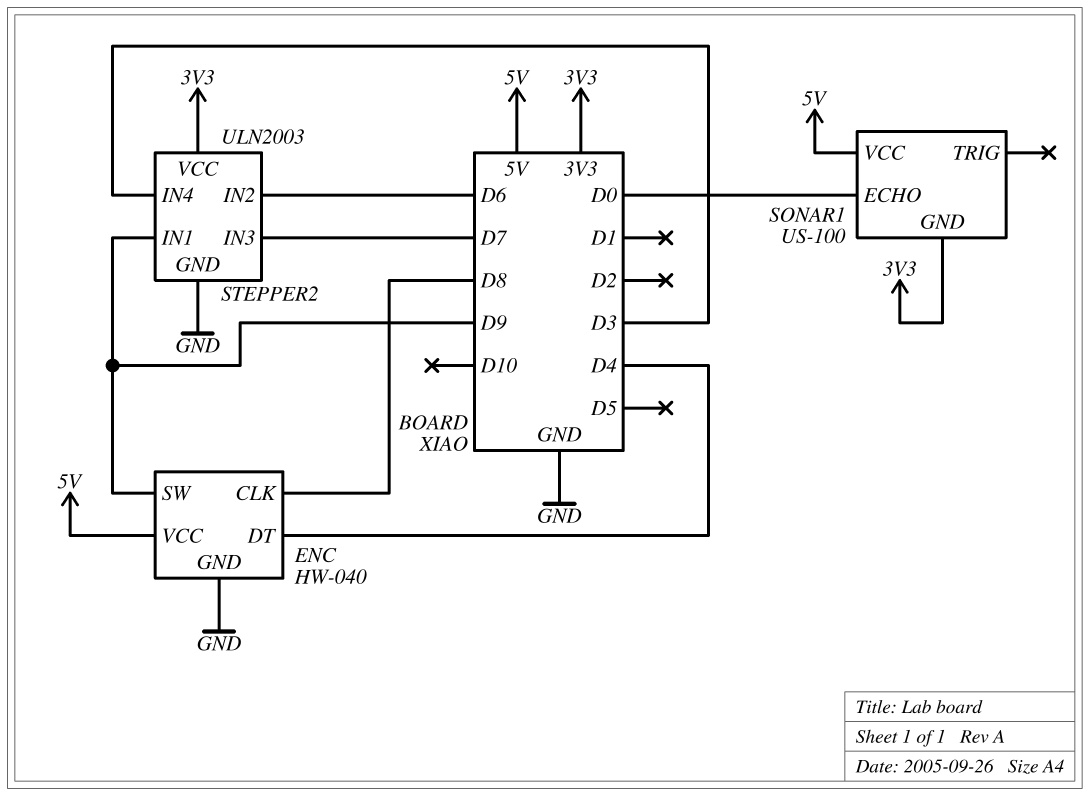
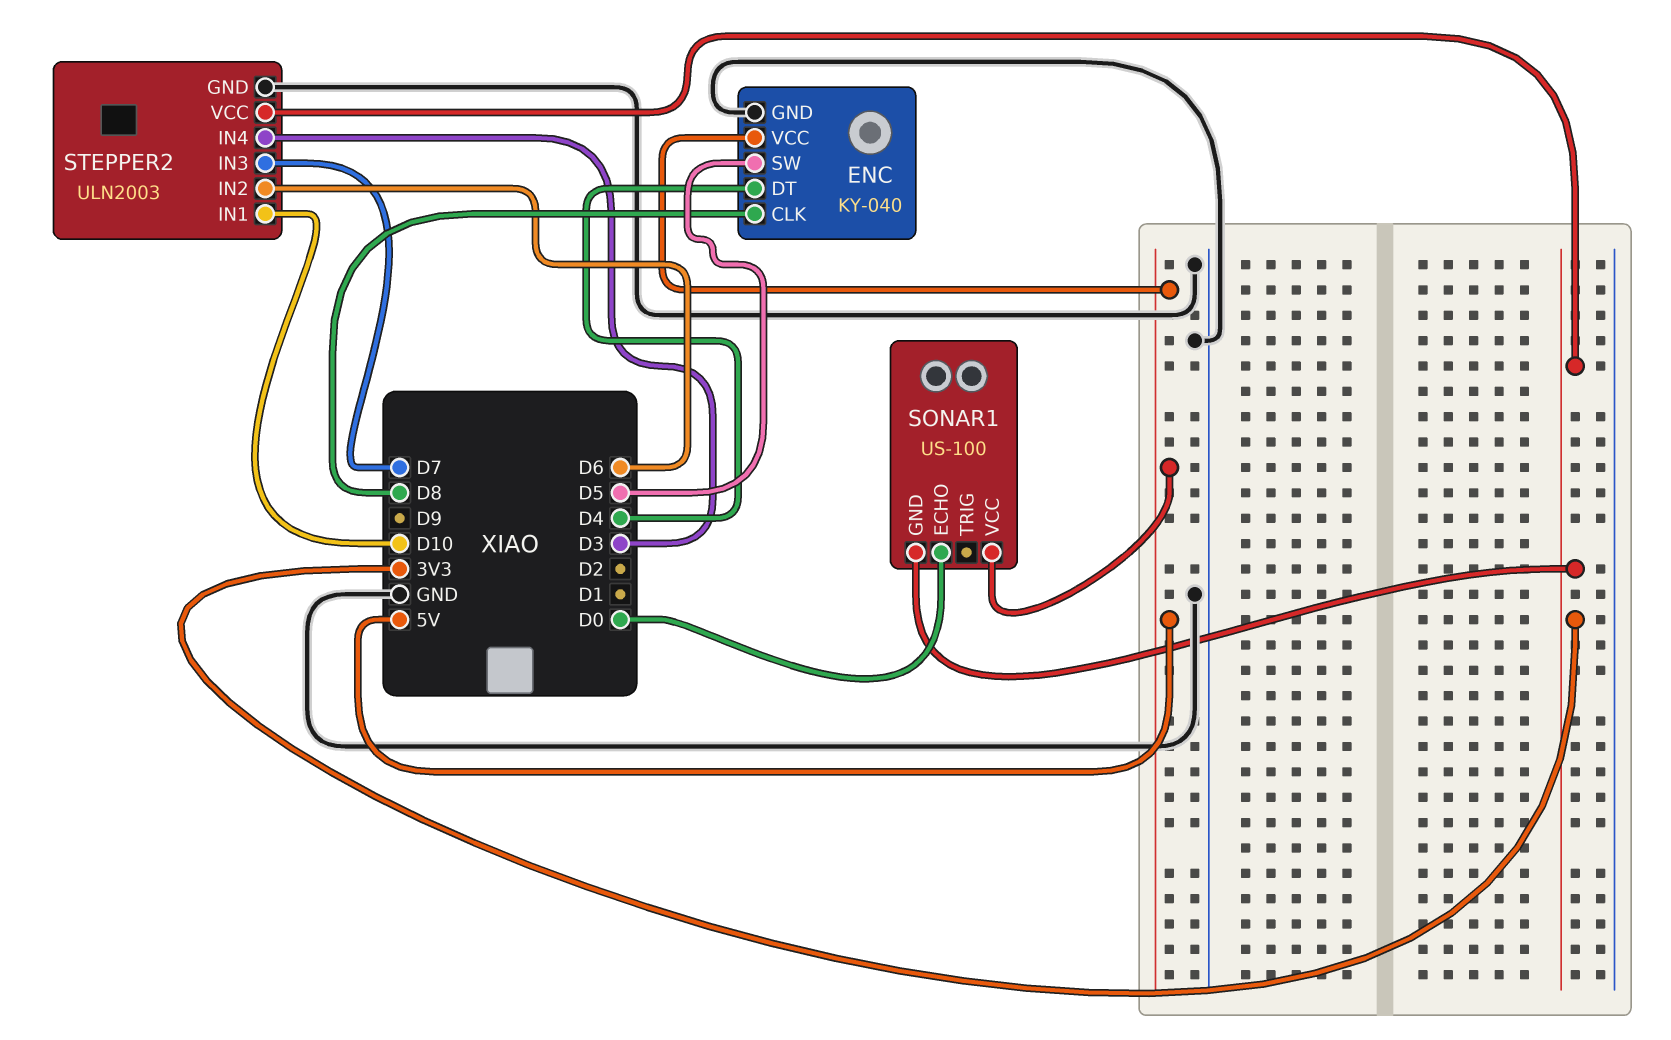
ENC: HW-040 -> KY-040
ENC pin SW: D9 -> D5
STEPPER2 pin IN1: D9 -> D10

